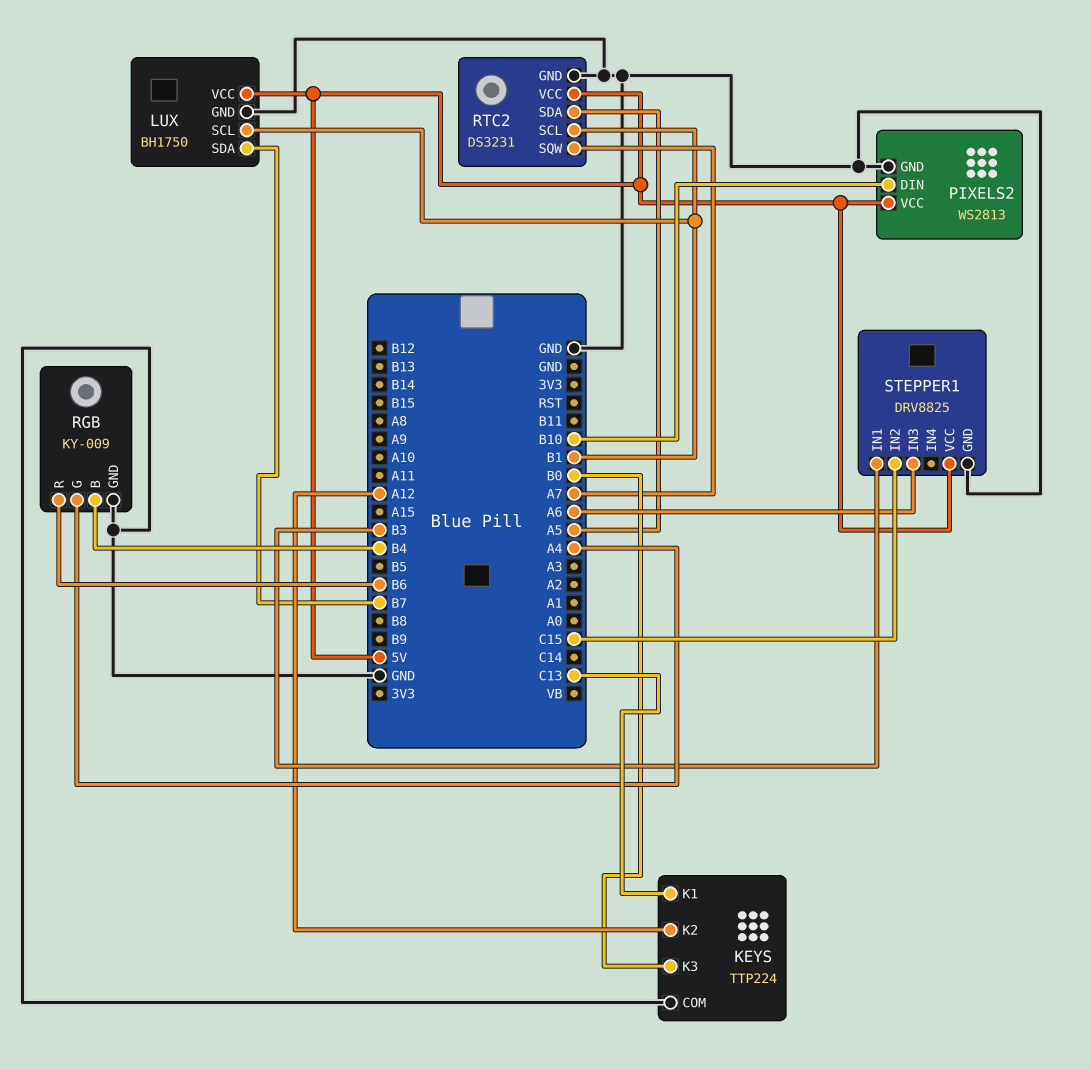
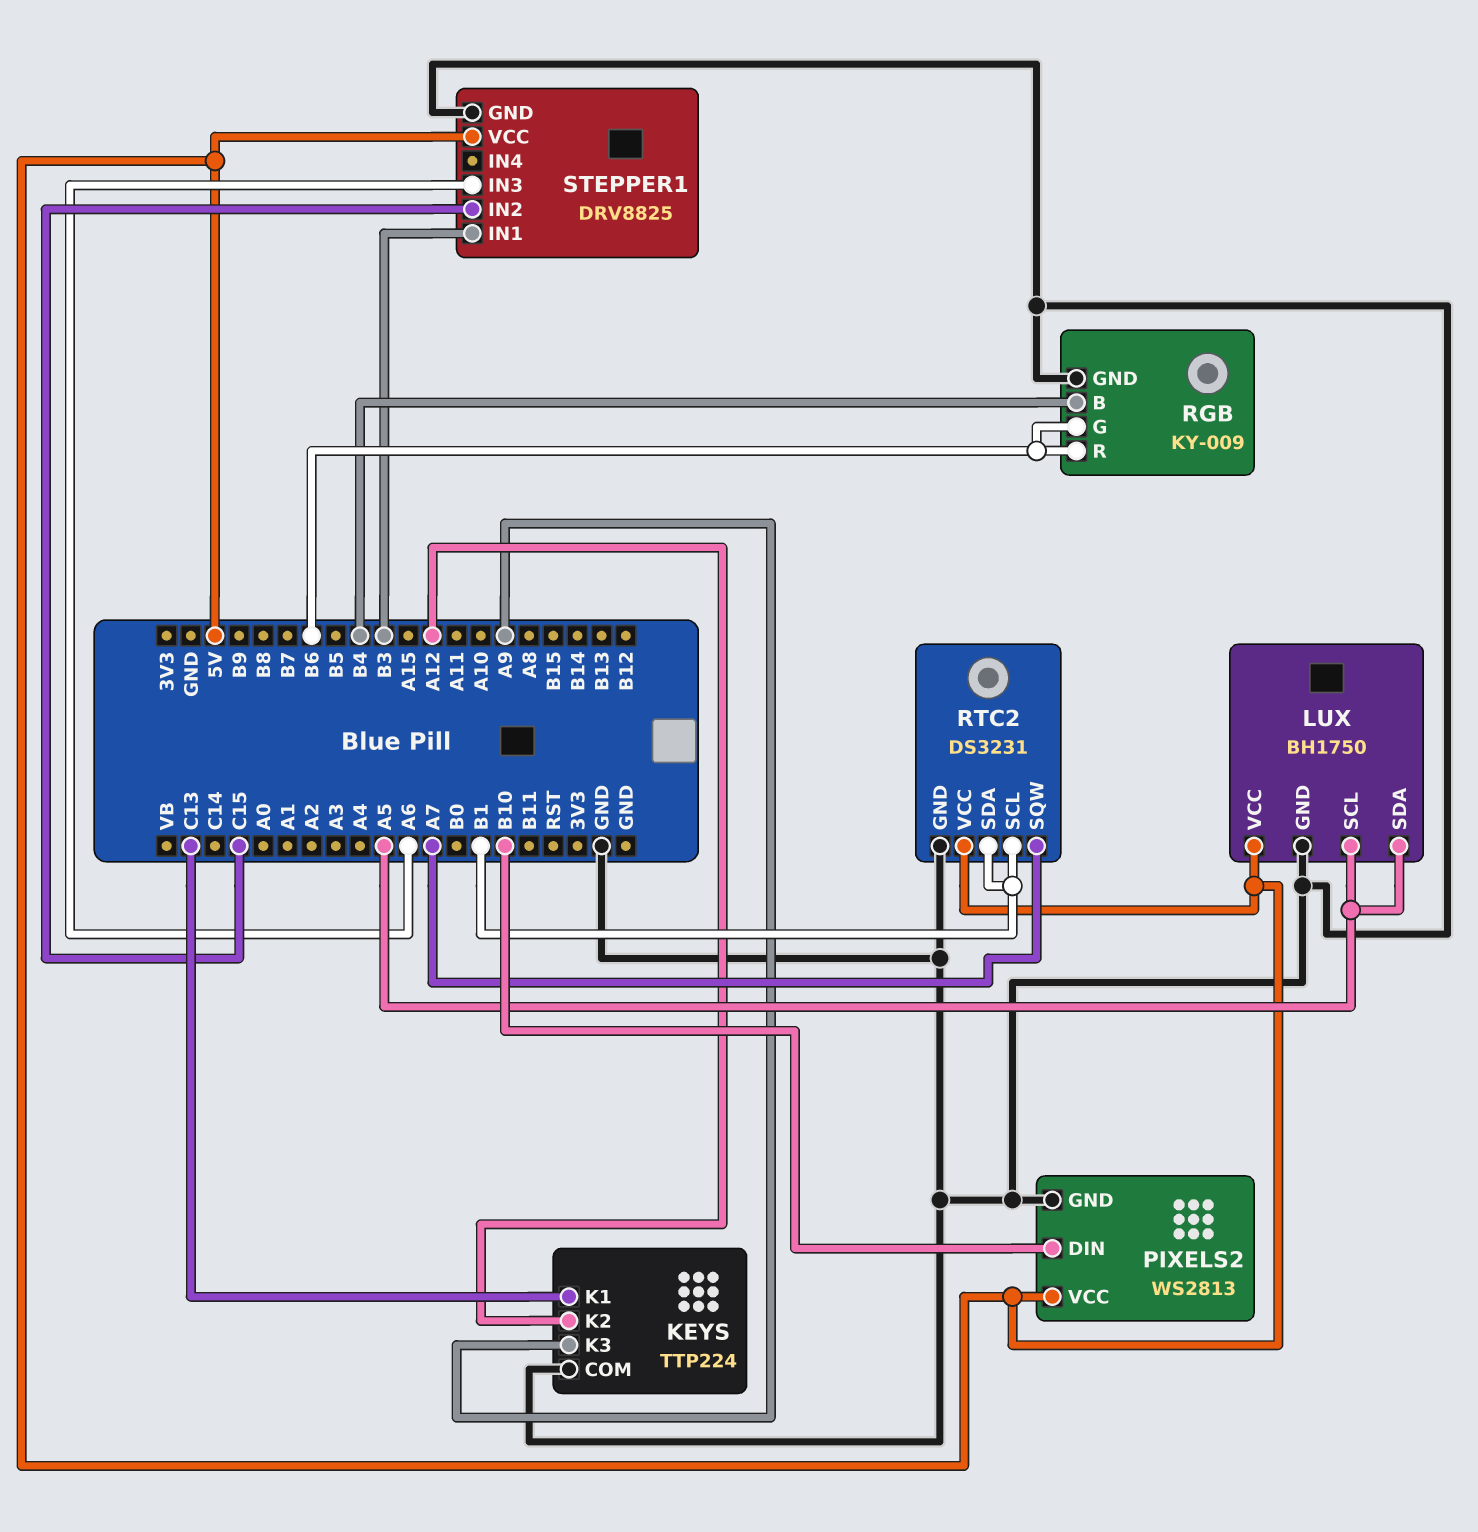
KEYS pin K3: B0 -> A9
LUX pin SCL: B1 -> A5
LUX pin SDA: B7 -> A5
RGB pin G: A4 -> B6
RTC2 pin SDA: A5 -> B1

